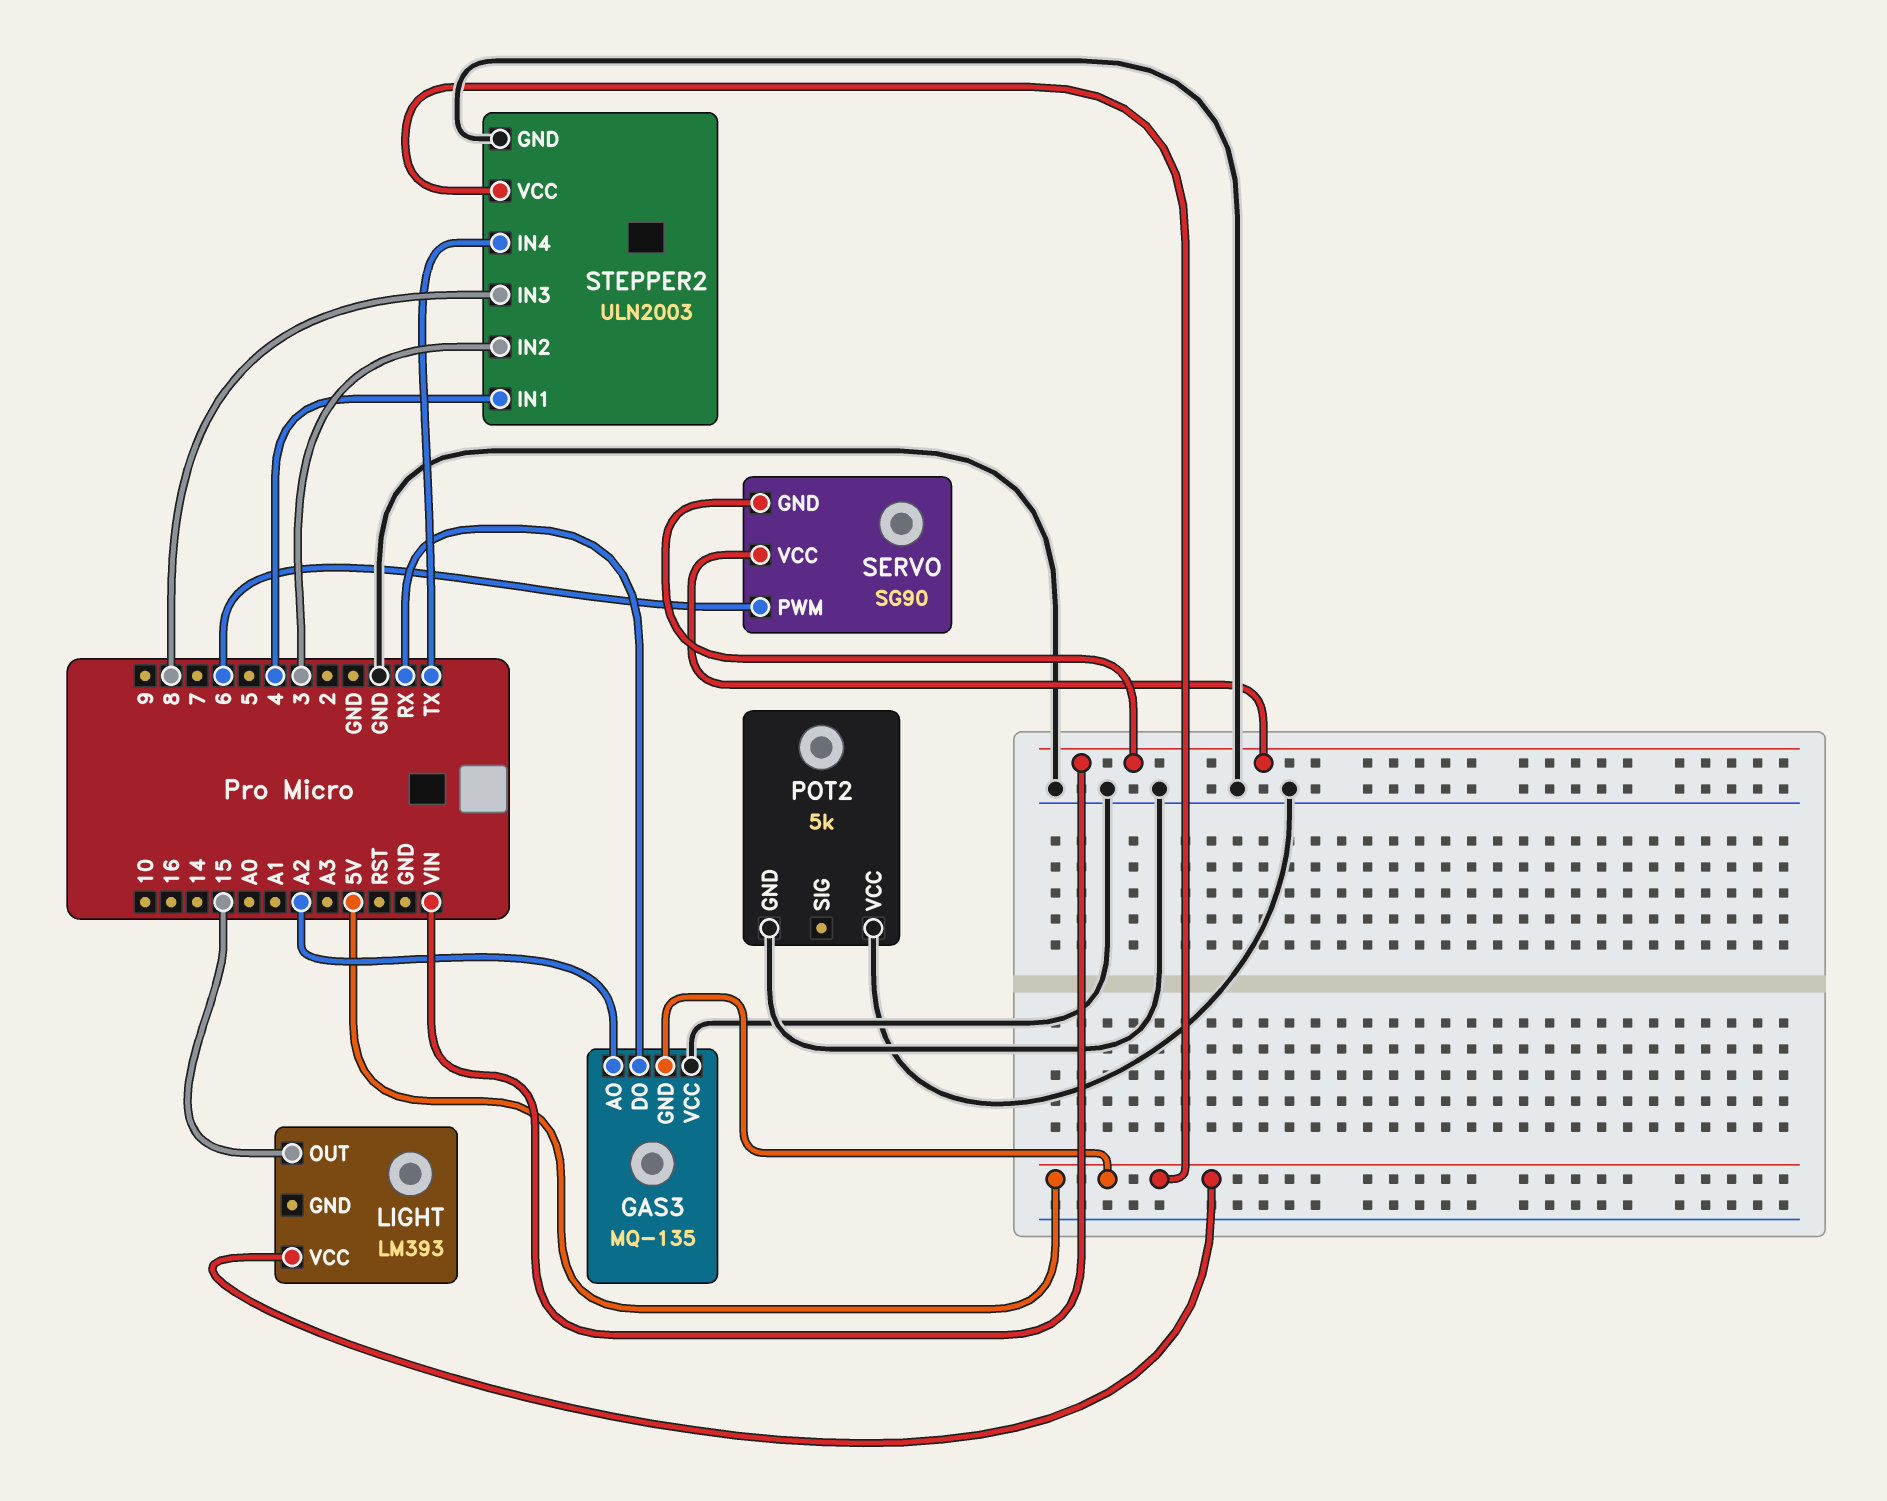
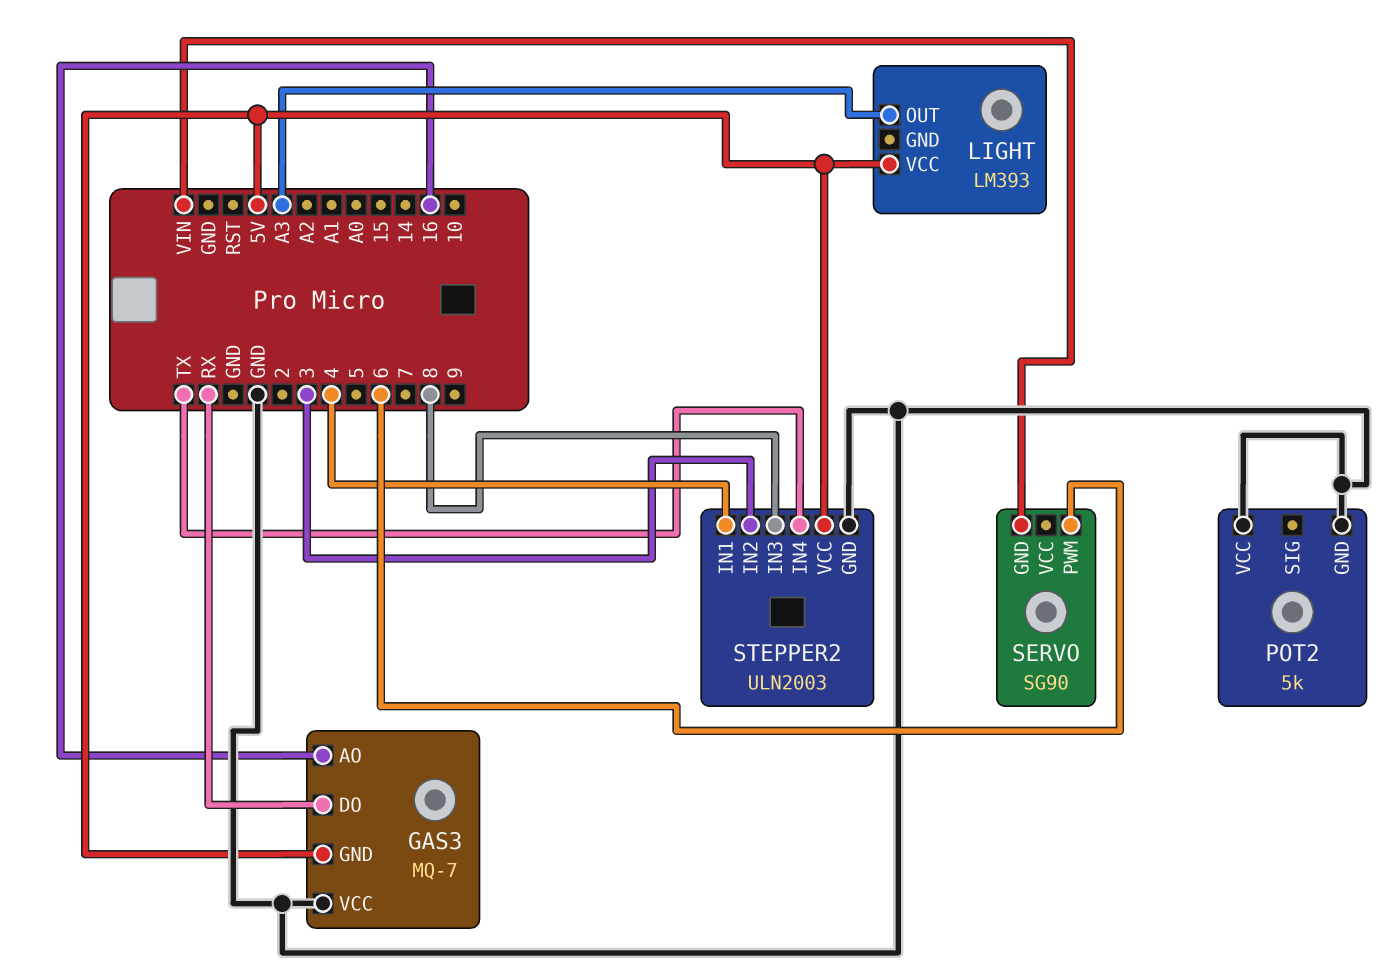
GAS3: MQ-135 -> MQ-7
GAS3 pin AO: A2 -> 16
LIGHT pin OUT: 15 -> A3
SERVO pin VCC: VIN -> none

